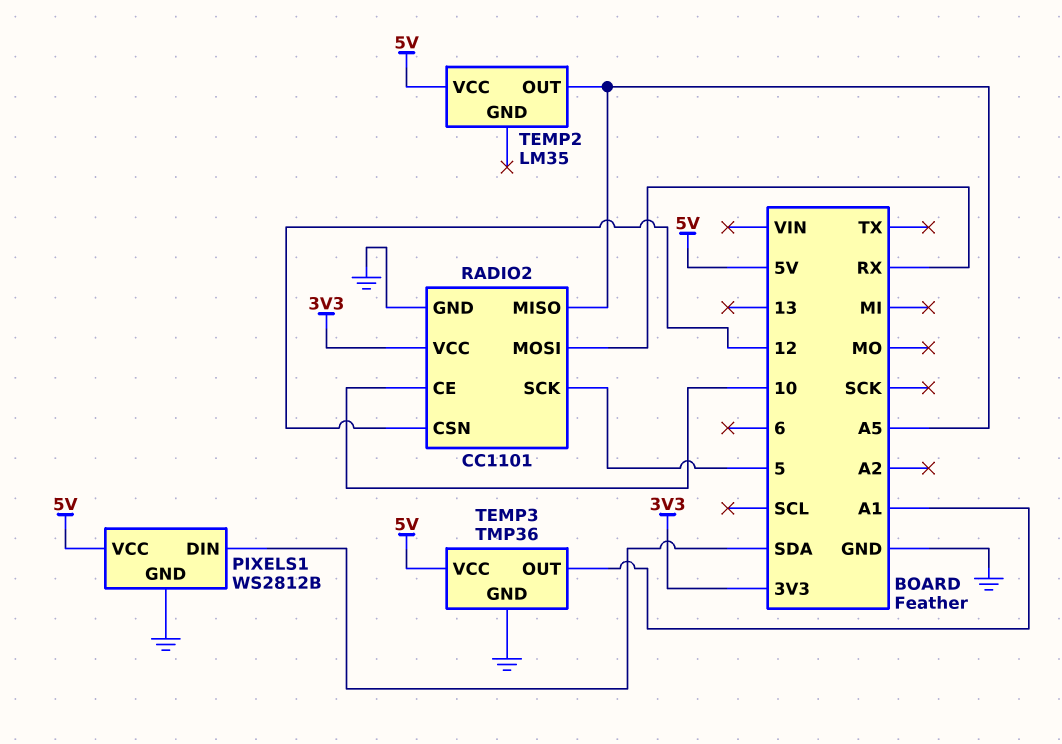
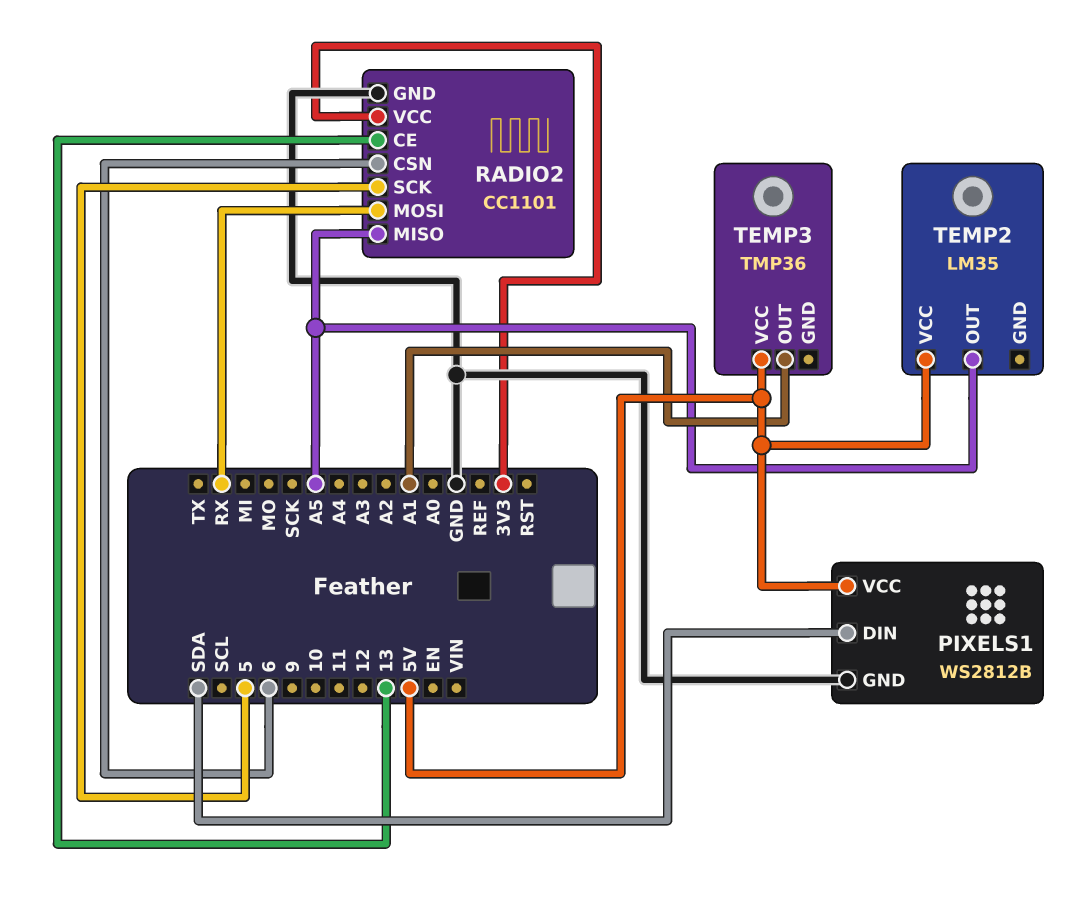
RADIO2 pin CE: 10 -> 13
RADIO2 pin CSN: 12 -> 6
TEMP3 pin GND: GND -> none

